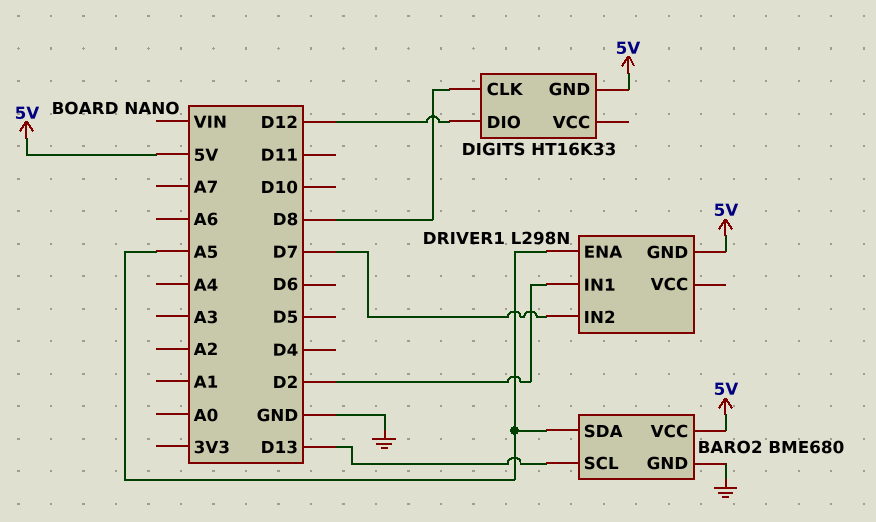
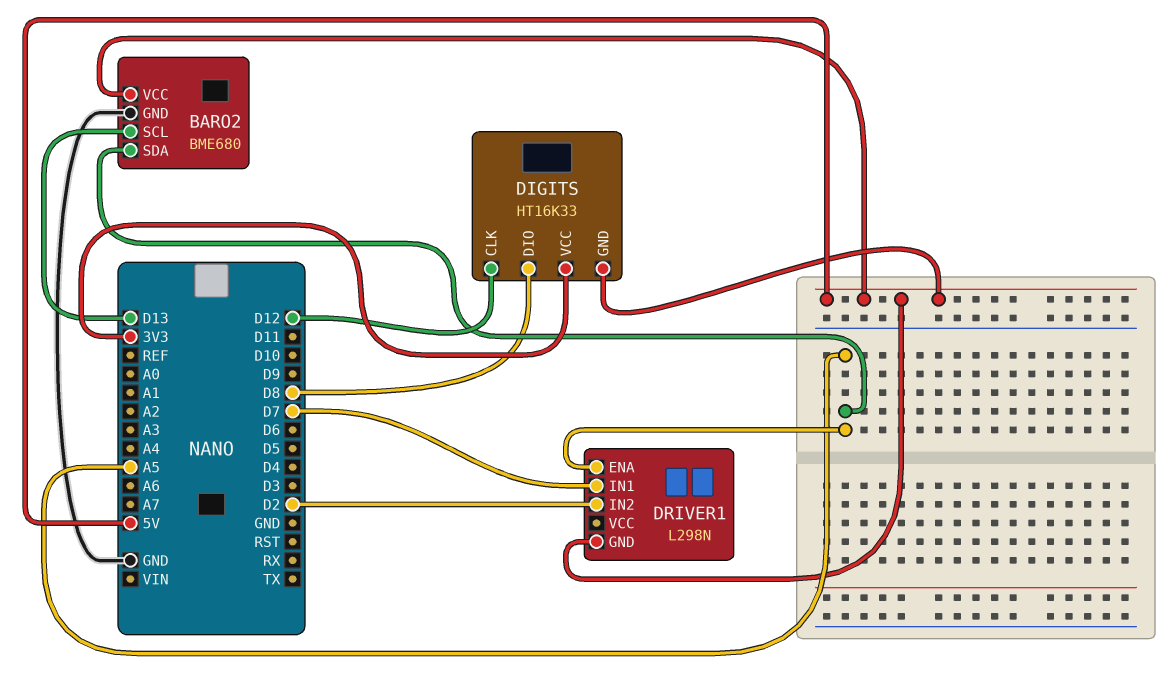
DIGITS pin CLK: D8 -> D12
DIGITS pin DIO: D12 -> D8
DIGITS pin VCC: none -> 3V3
DRIVER1 pin IN1: D2 -> D7
DRIVER1 pin IN2: D7 -> D2

